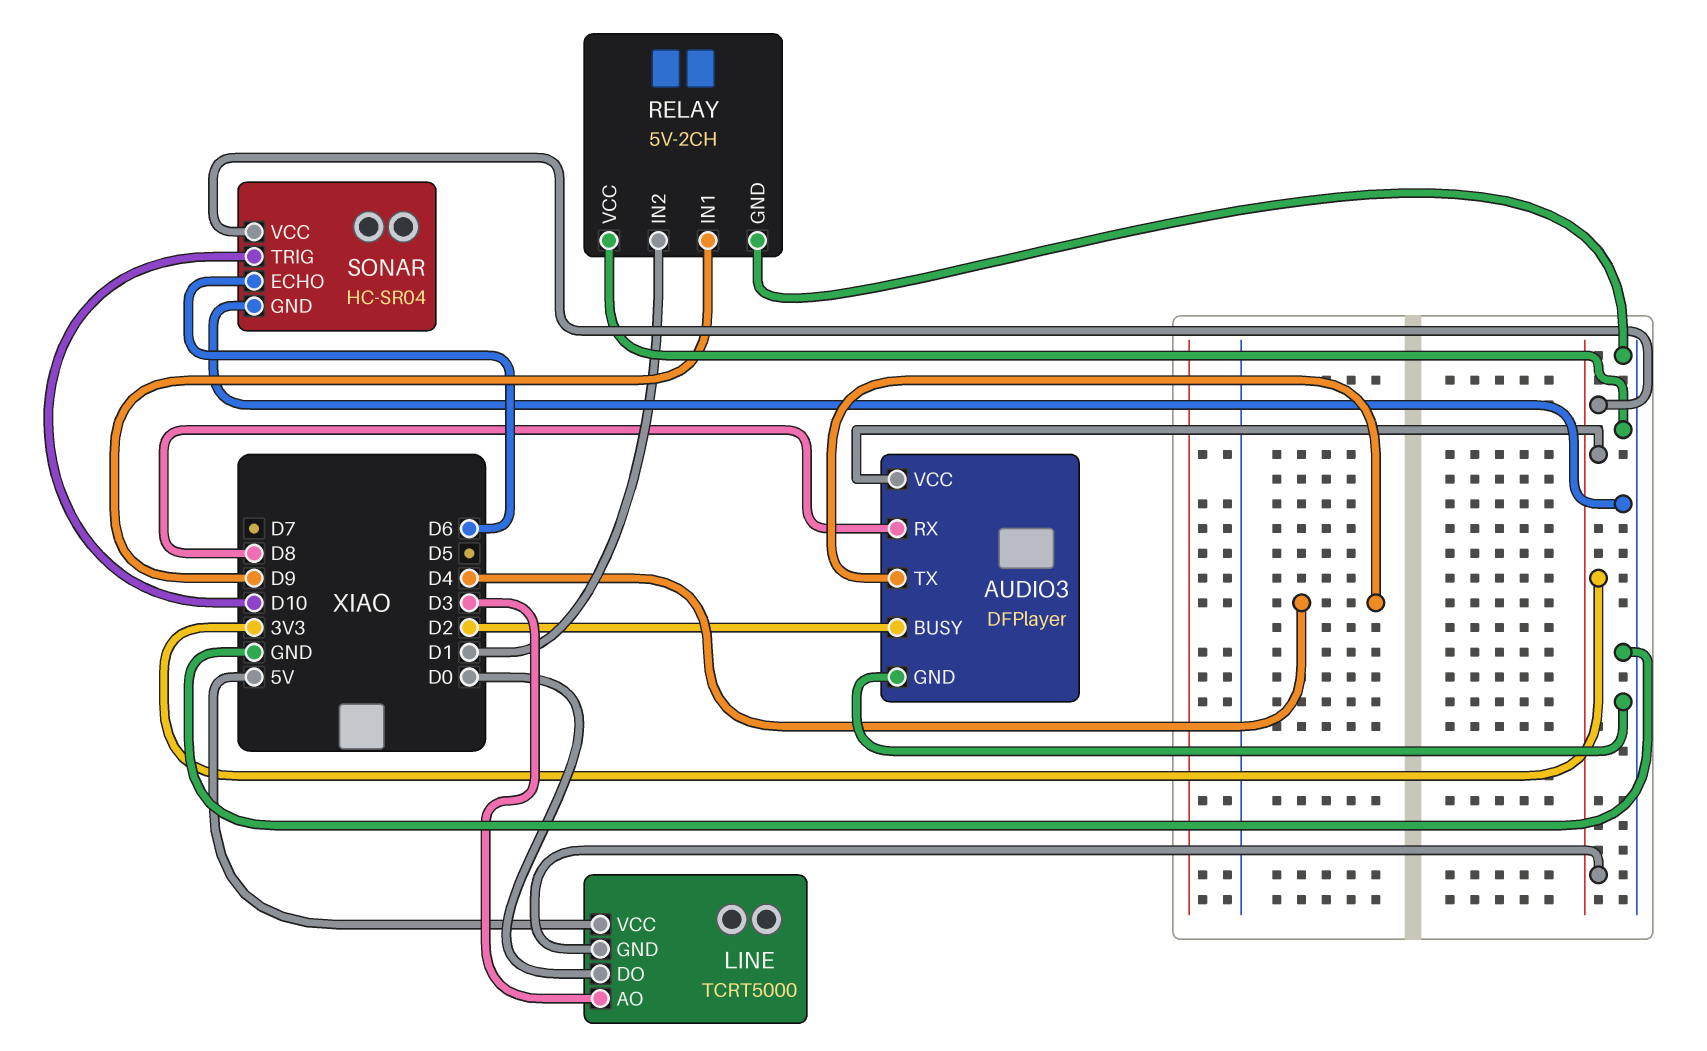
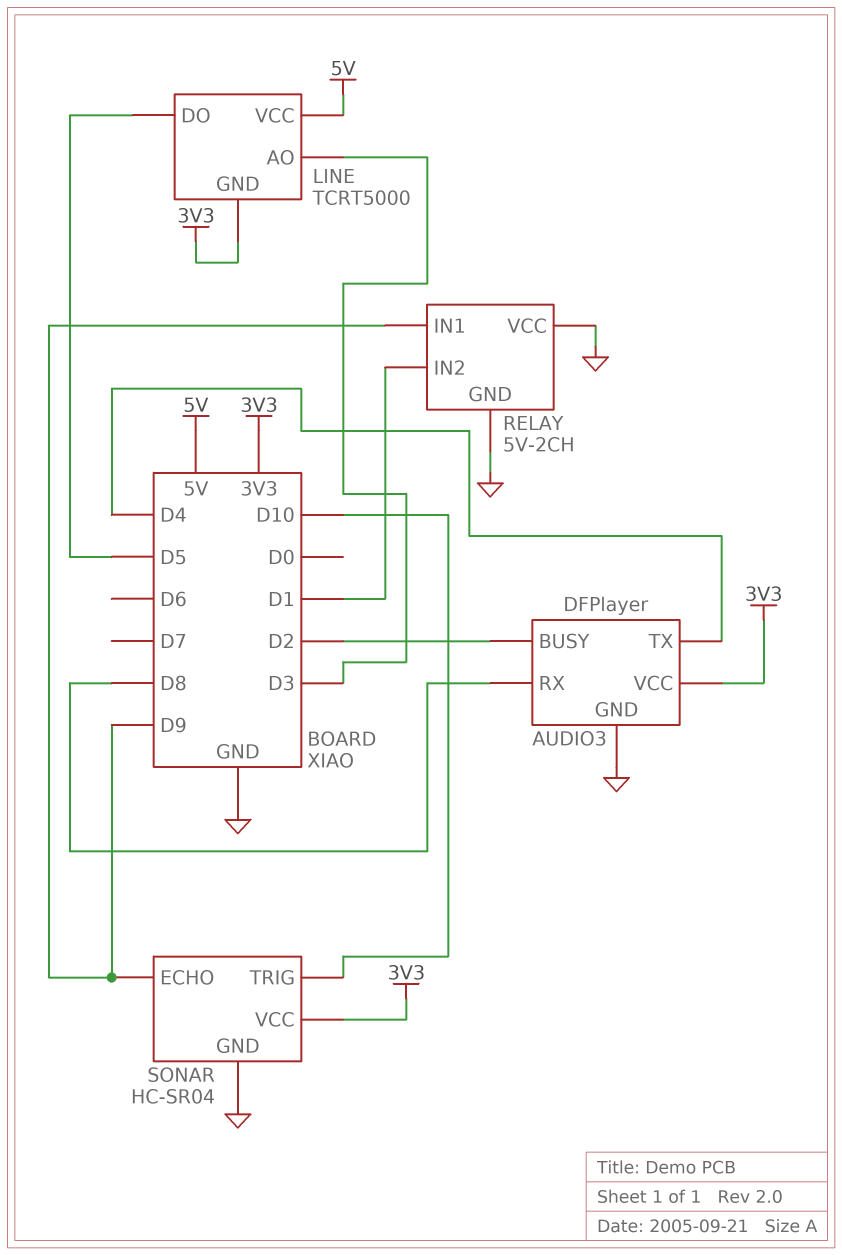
LINE pin DO: D0 -> D5
SONAR pin ECHO: D6 -> D9

